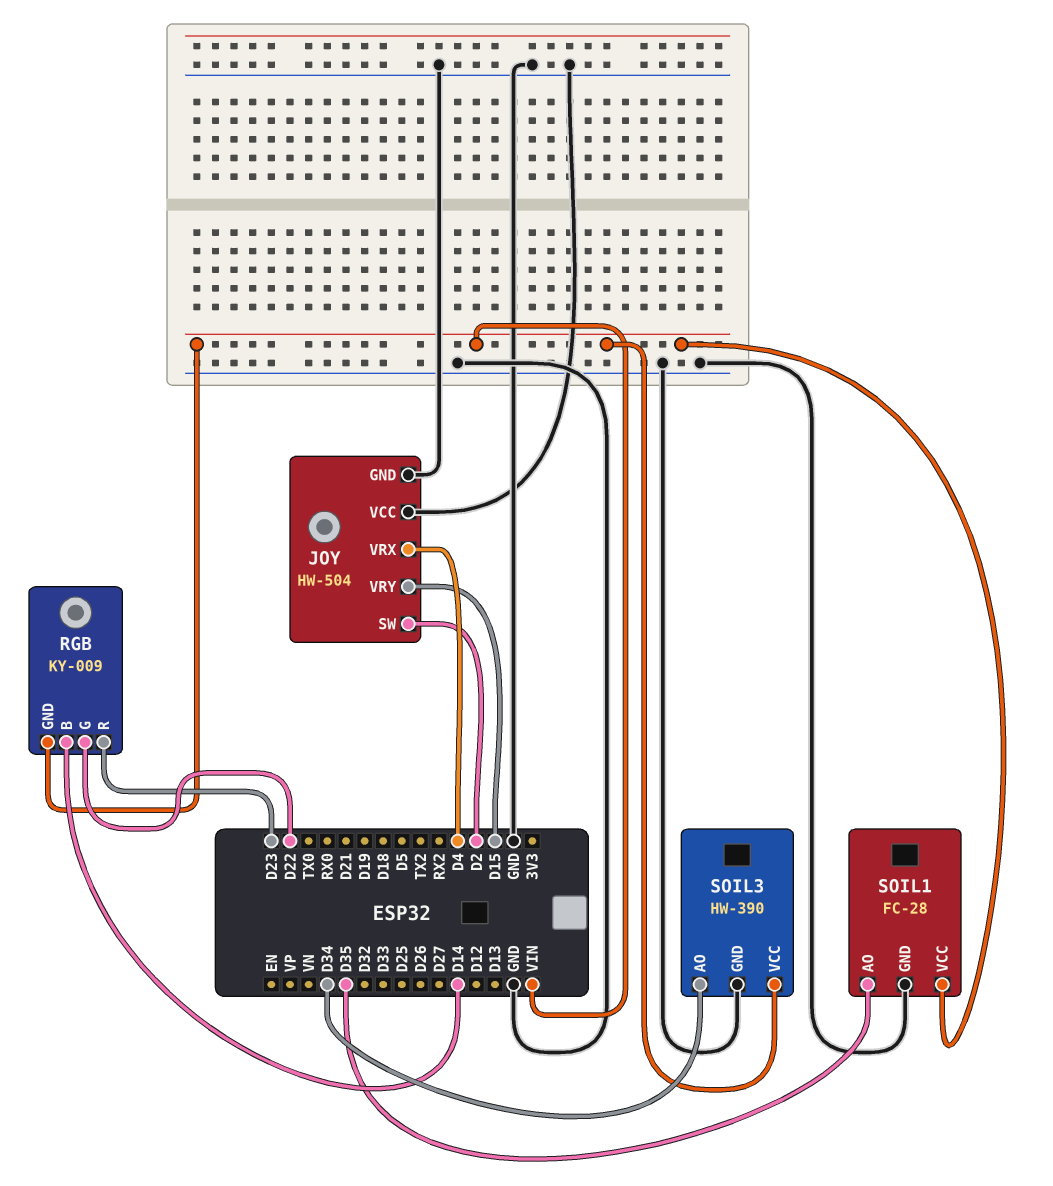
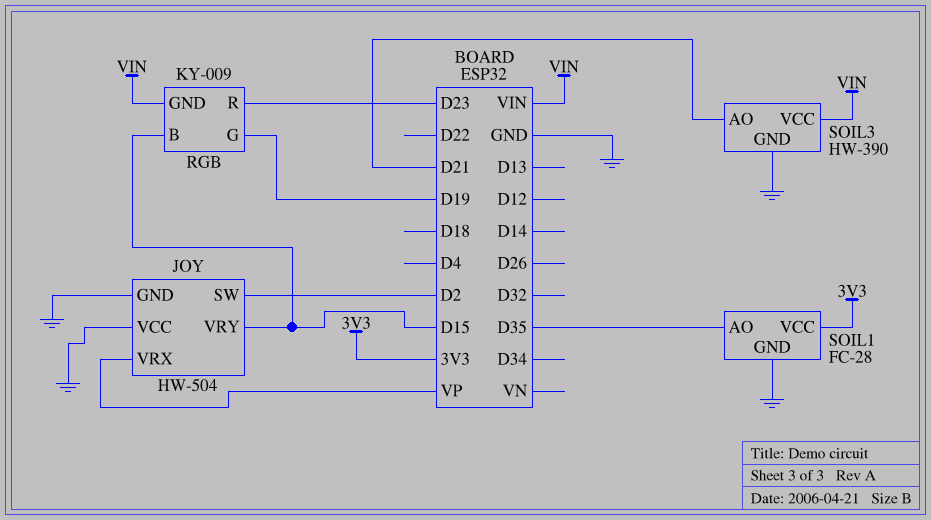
JOY pin VRX: D4 -> VP
RGB pin B: D14 -> D15
RGB pin G: D22 -> D19
SOIL1 pin VCC: VIN -> 3V3
SOIL3 pin AO: D34 -> D21

